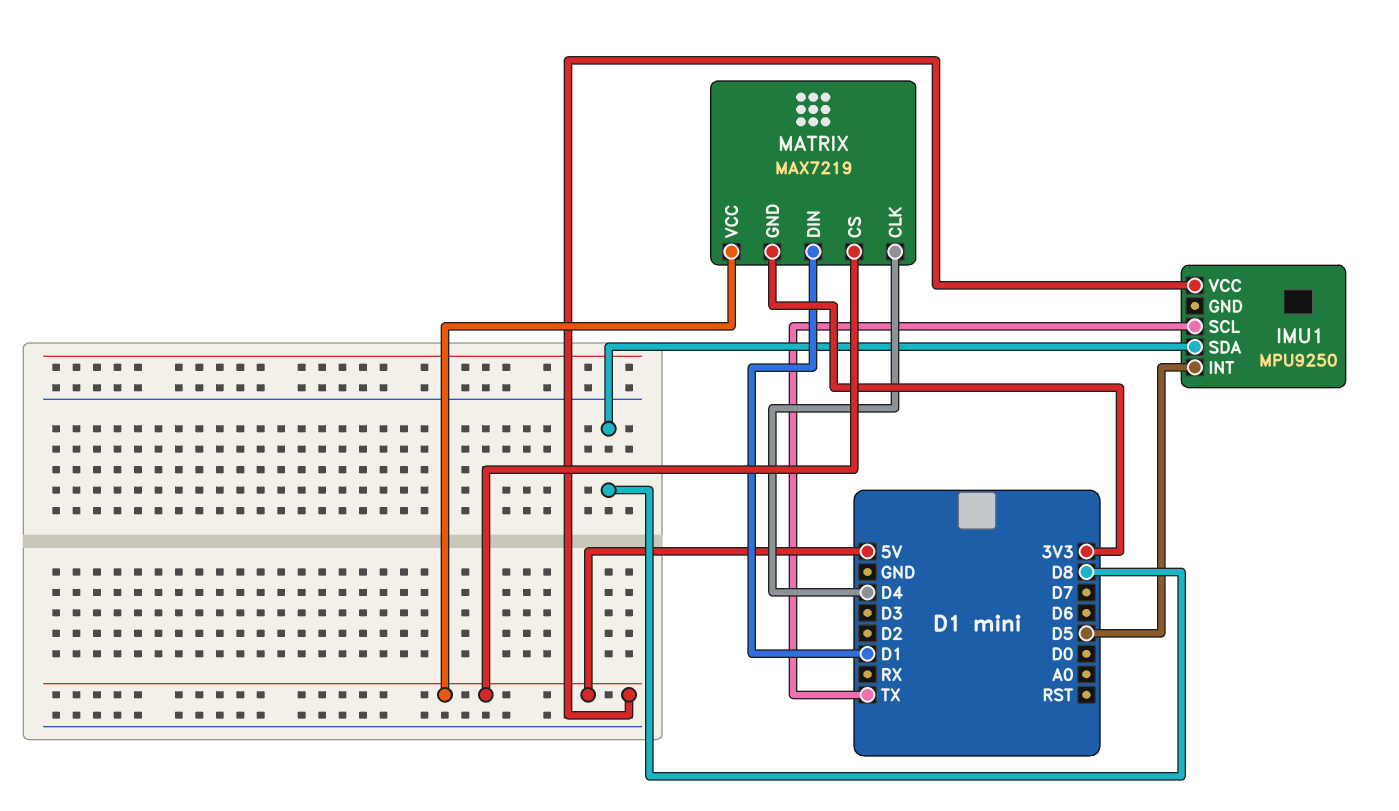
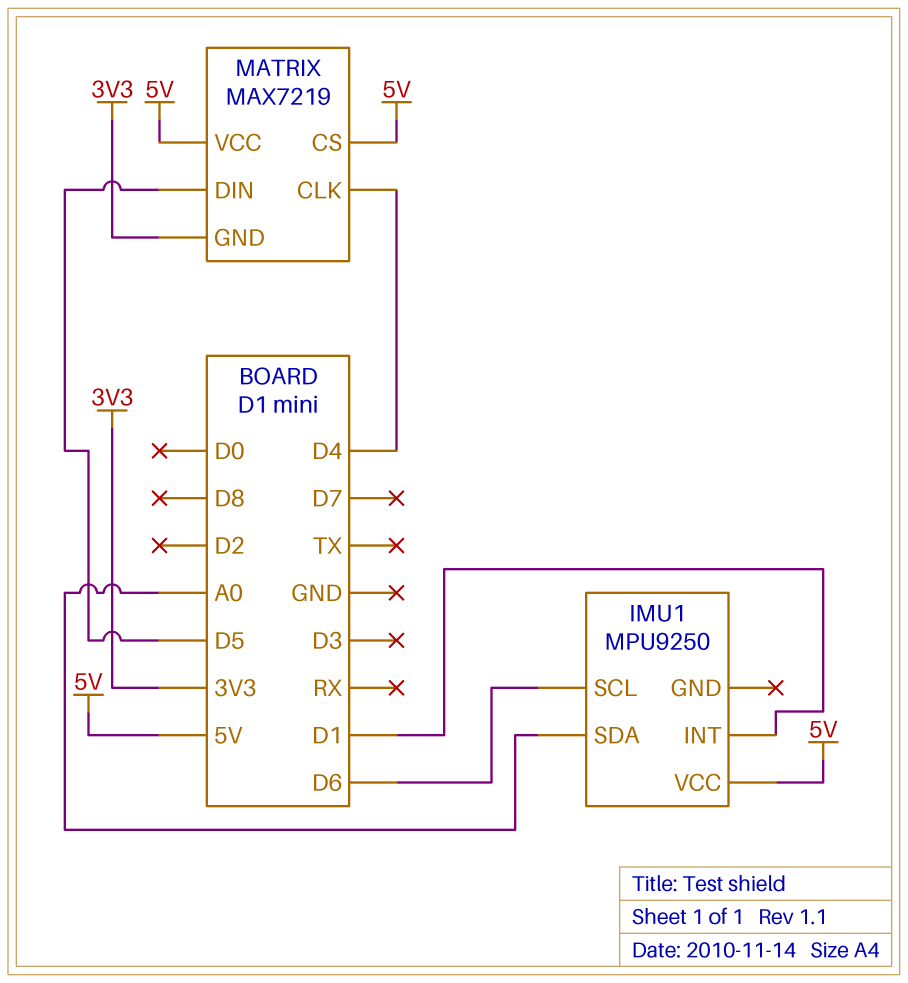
IMU1 pin INT: D5 -> D1
IMU1 pin SCL: TX -> D6
IMU1 pin SDA: D8 -> A0
MATRIX pin DIN: D1 -> D5

